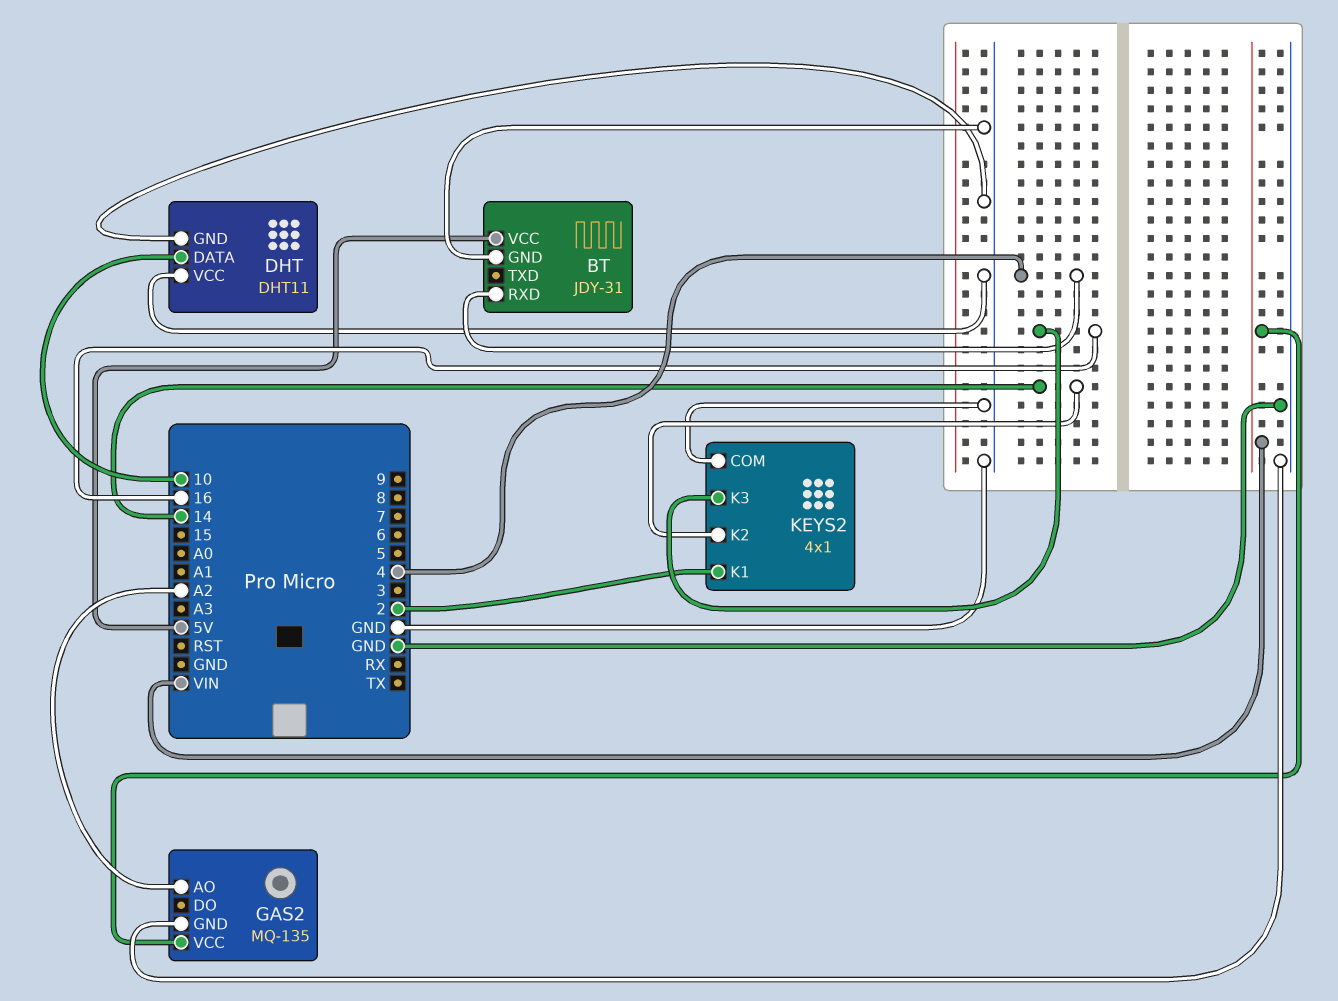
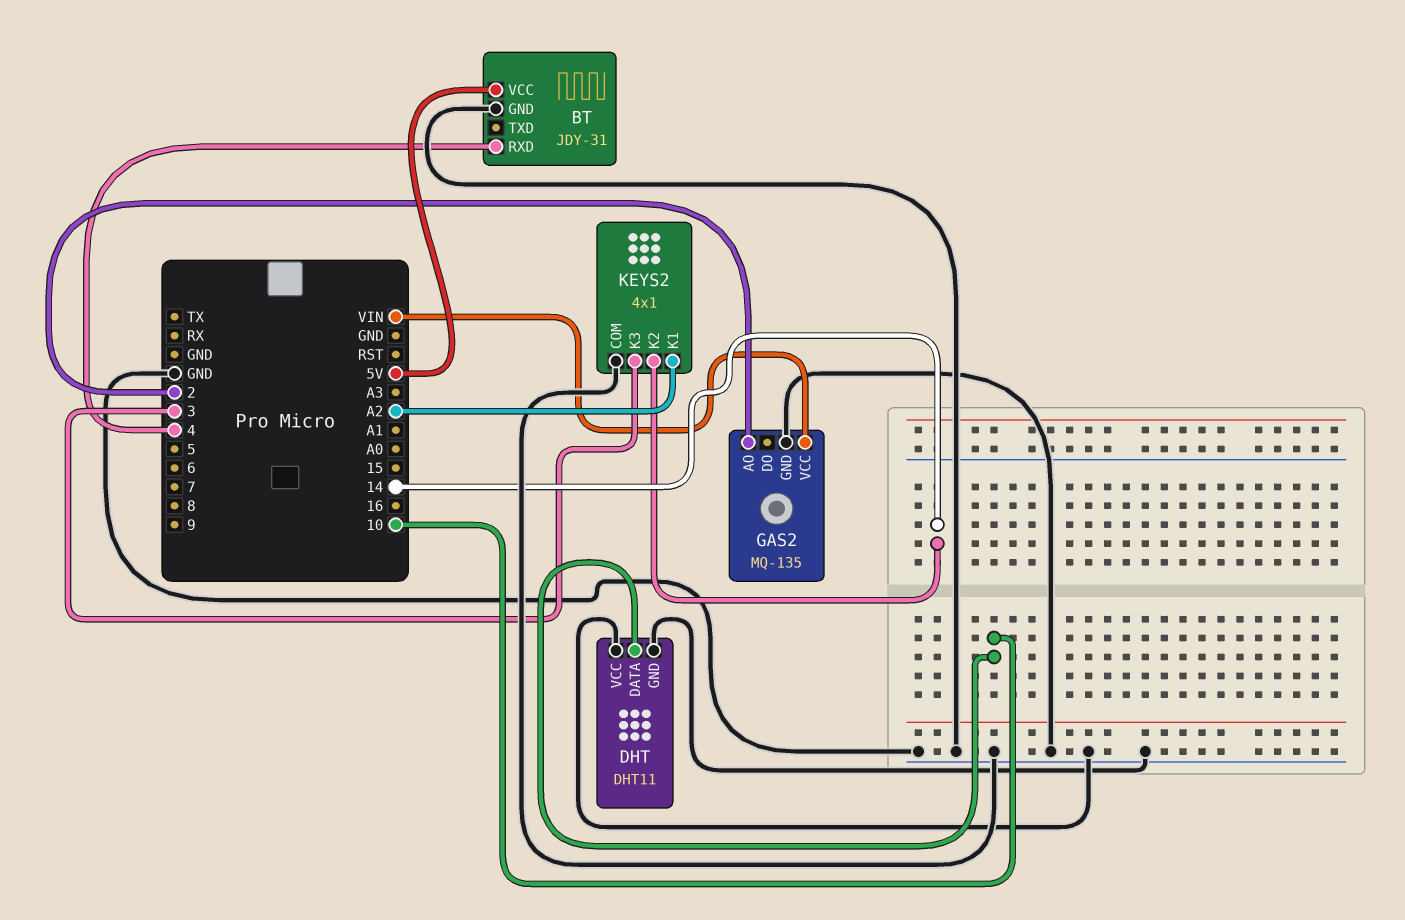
GAS2 pin AO: A2 -> 2
KEYS2 pin K1: 2 -> A2
KEYS2 pin K3: 16 -> 3

